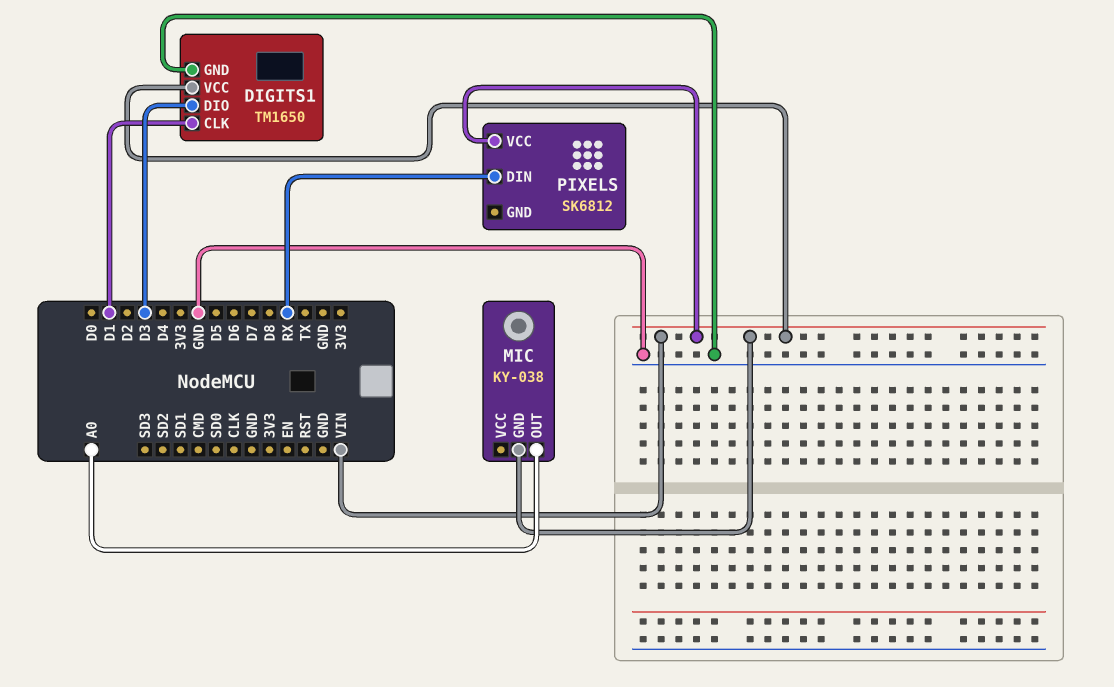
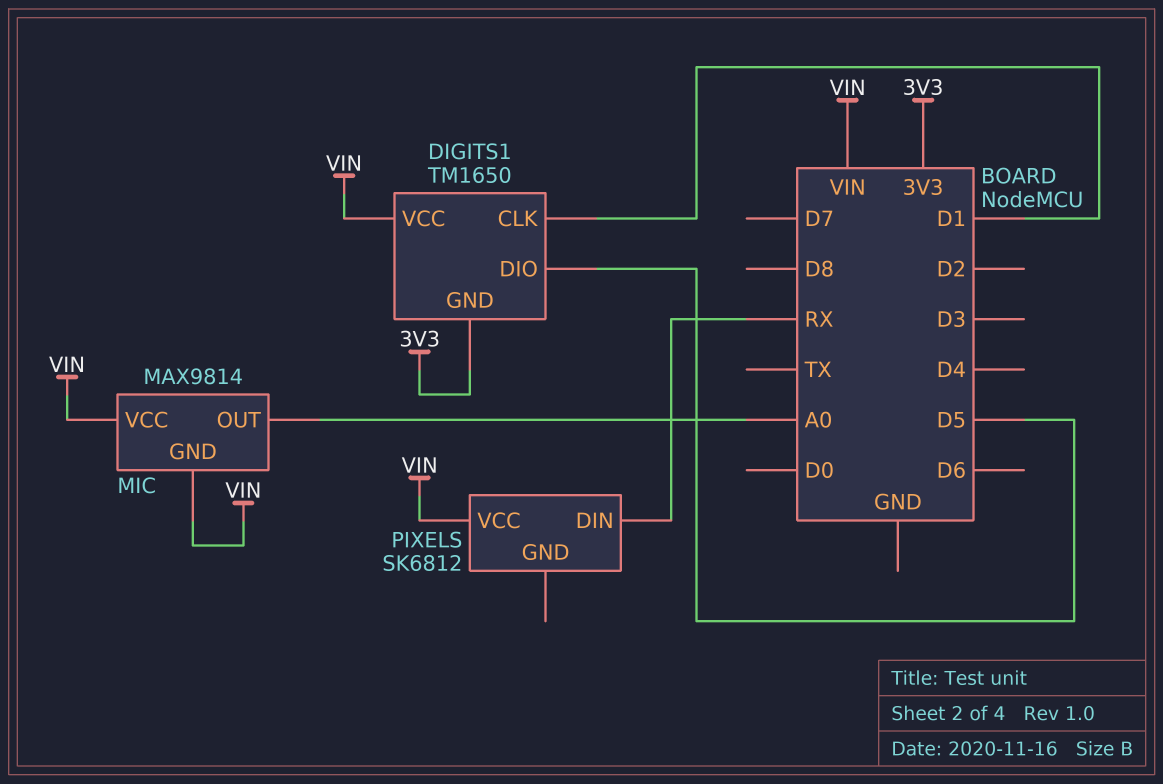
DIGITS1 pin DIO: D3 -> D5
DIGITS1 pin GND: GND -> 3V3
MIC: KY-038 -> MAX9814
MIC pin VCC: none -> VIN

